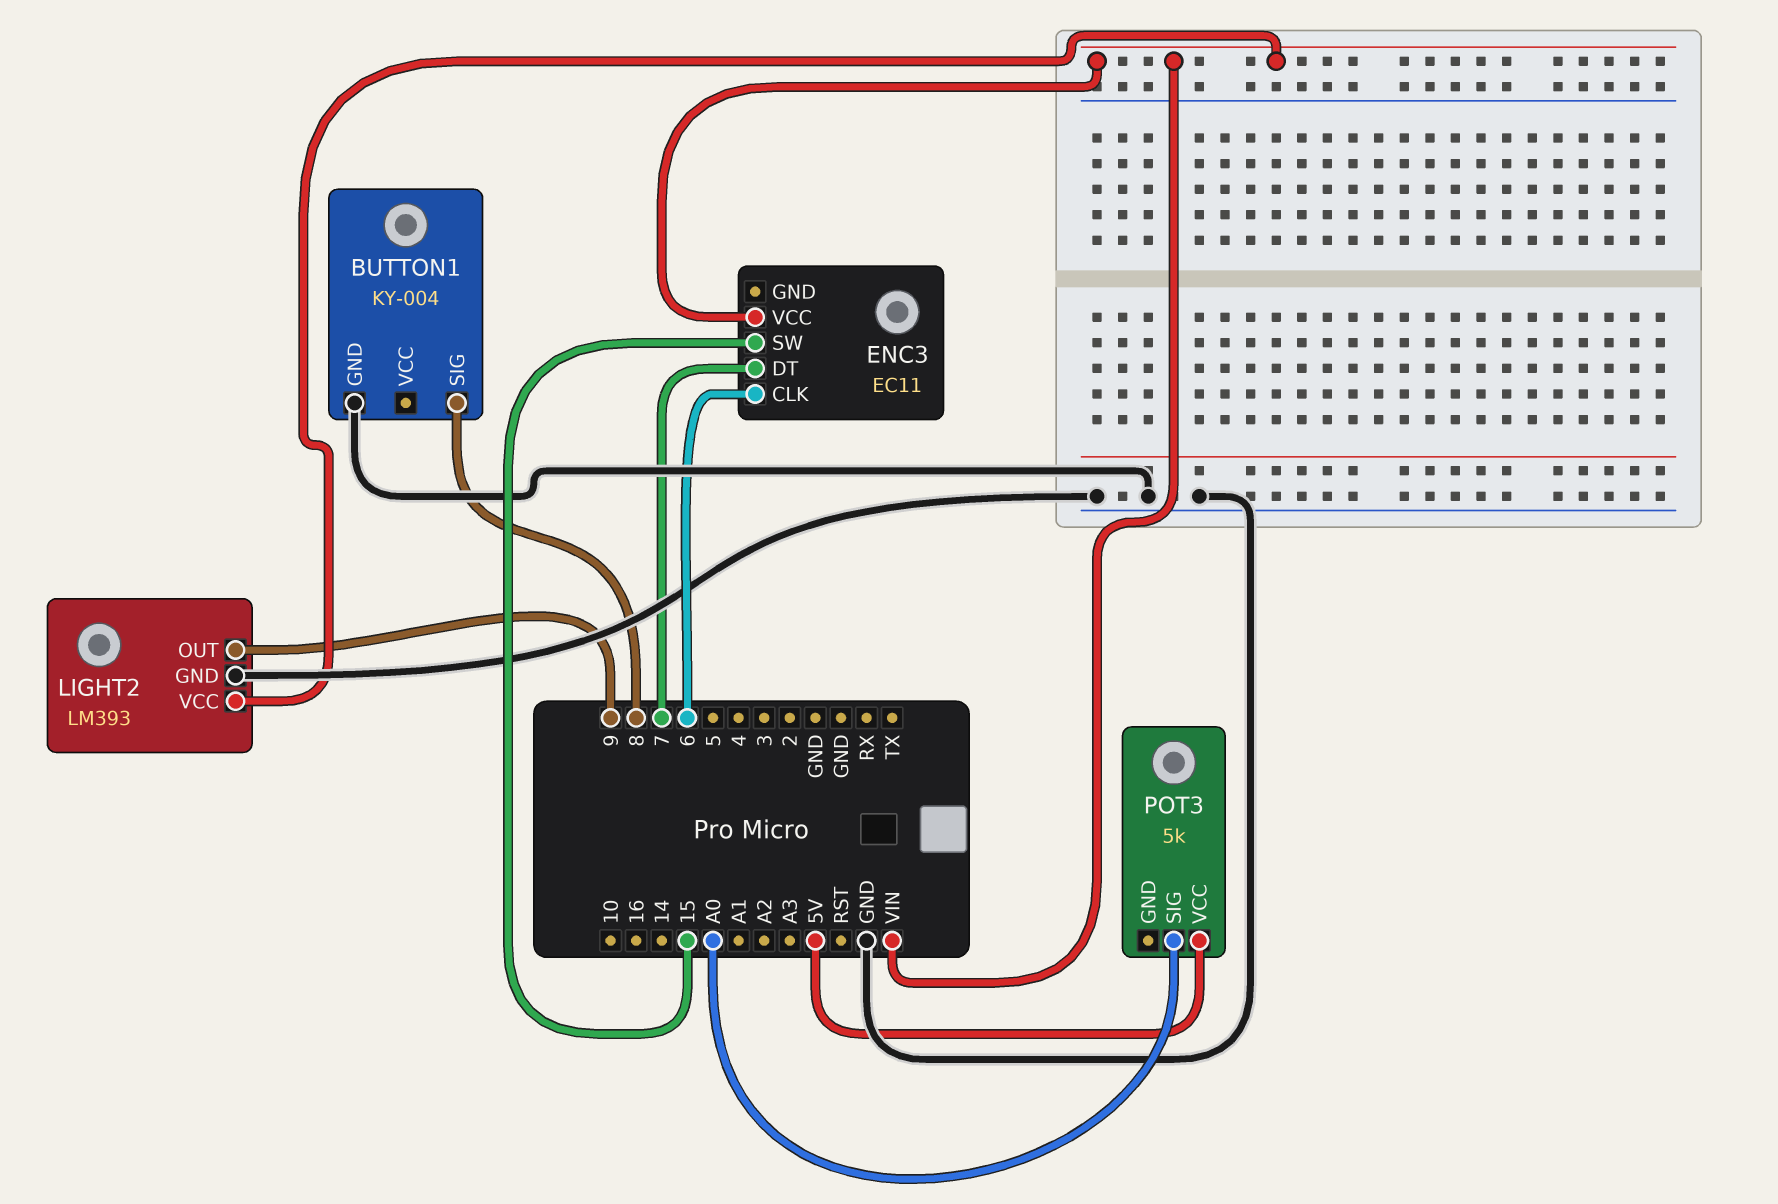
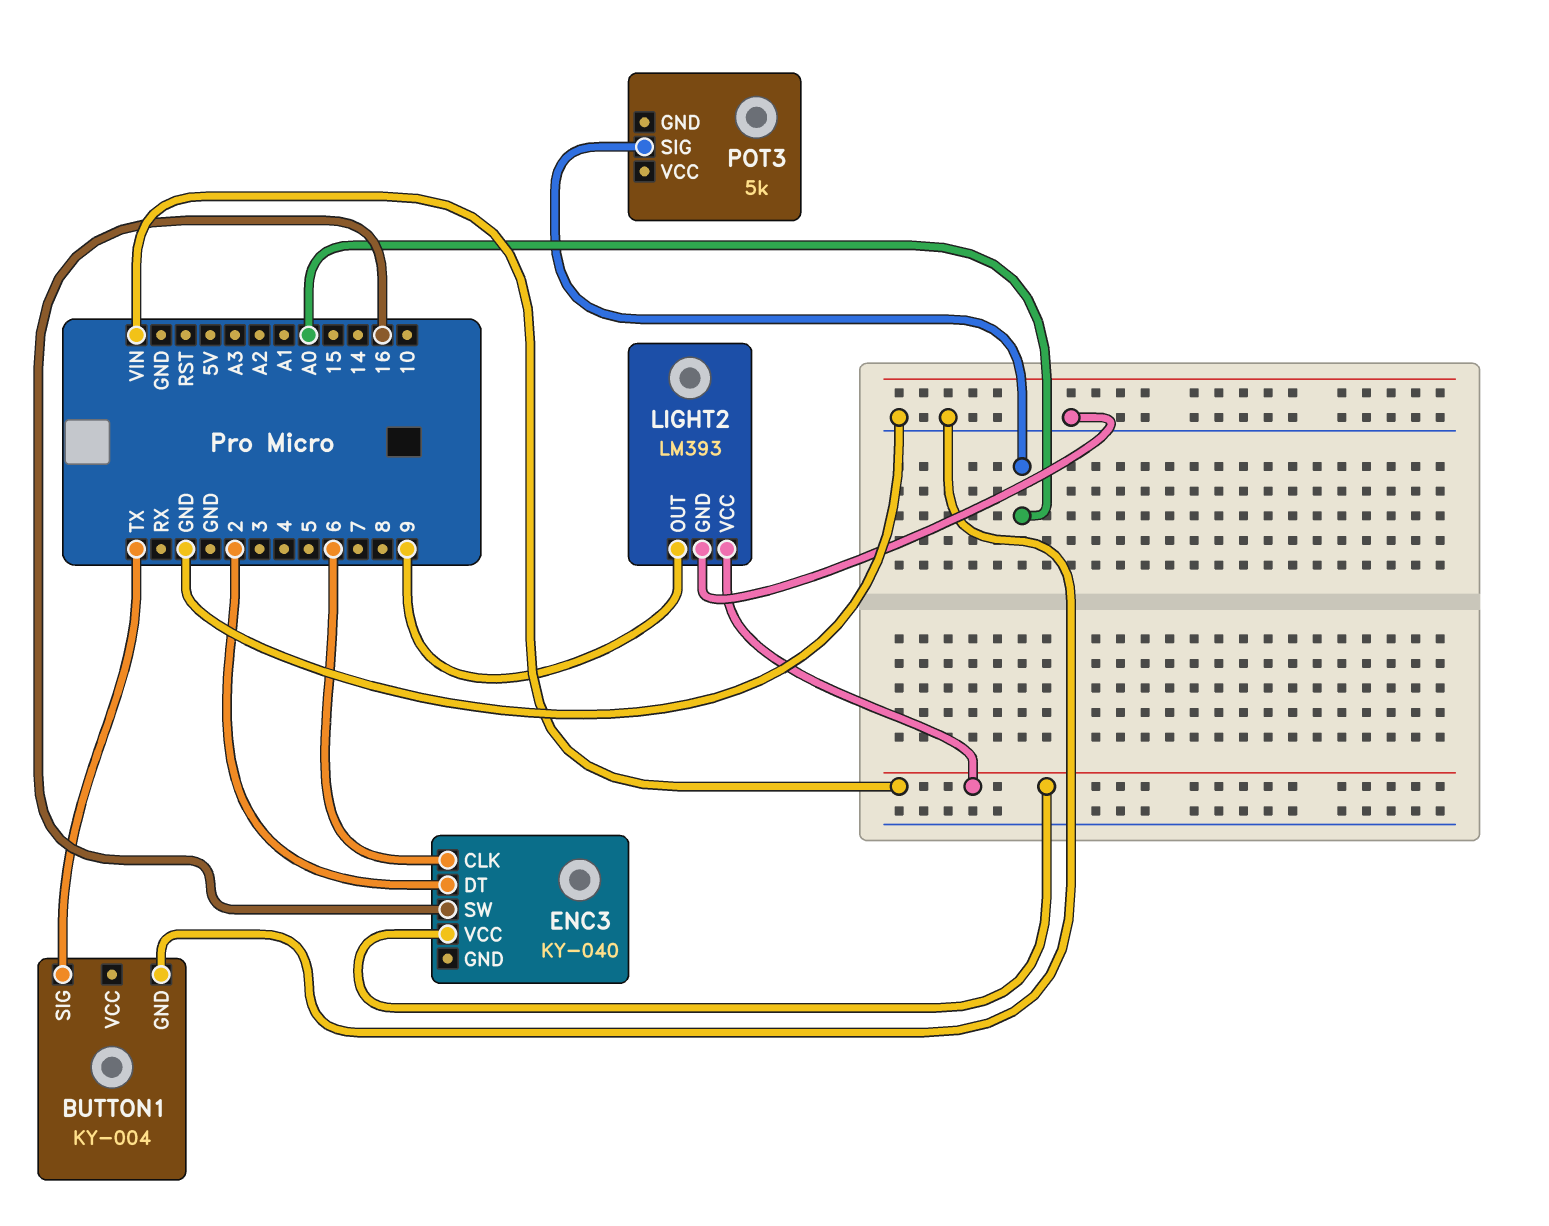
BUTTON1 pin SIG: 8 -> TX
ENC3: EC11 -> KY-040
ENC3 pin DT: 7 -> 2
ENC3 pin SW: 15 -> 16
POT3 pin VCC: 5V -> none

